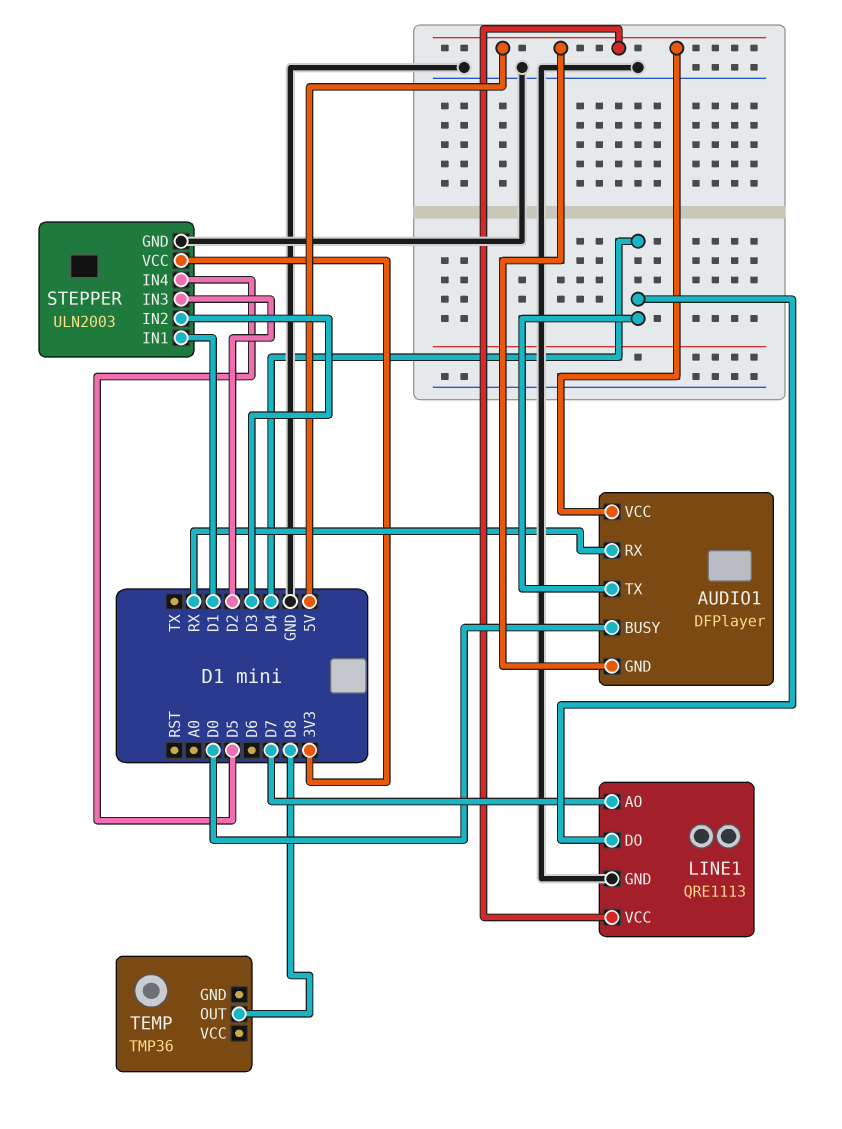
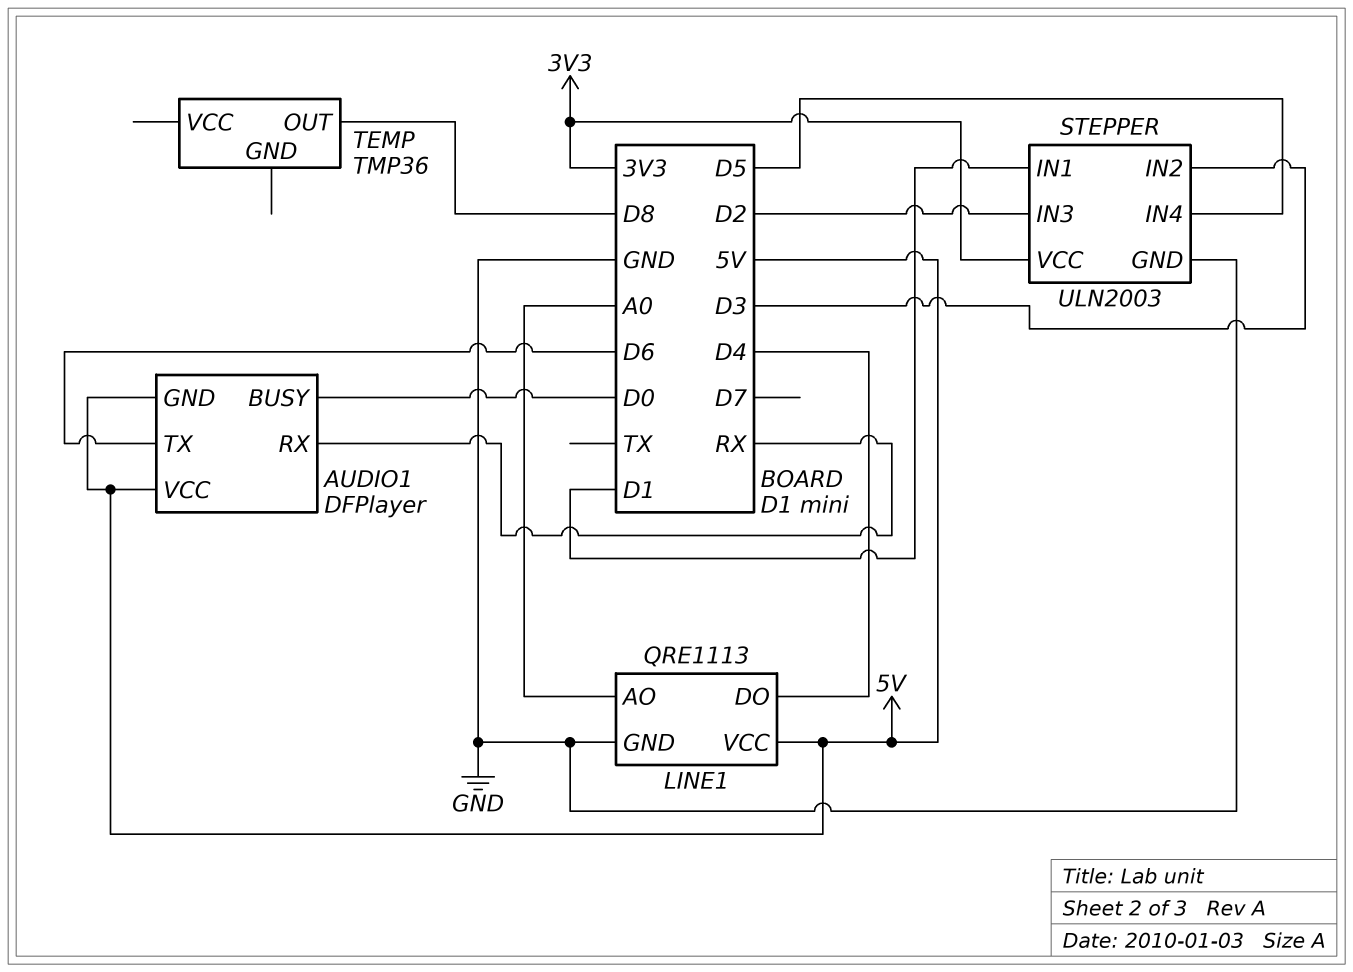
AUDIO1 pin TX: D4 -> D6
LINE1 pin AO: D7 -> A0

